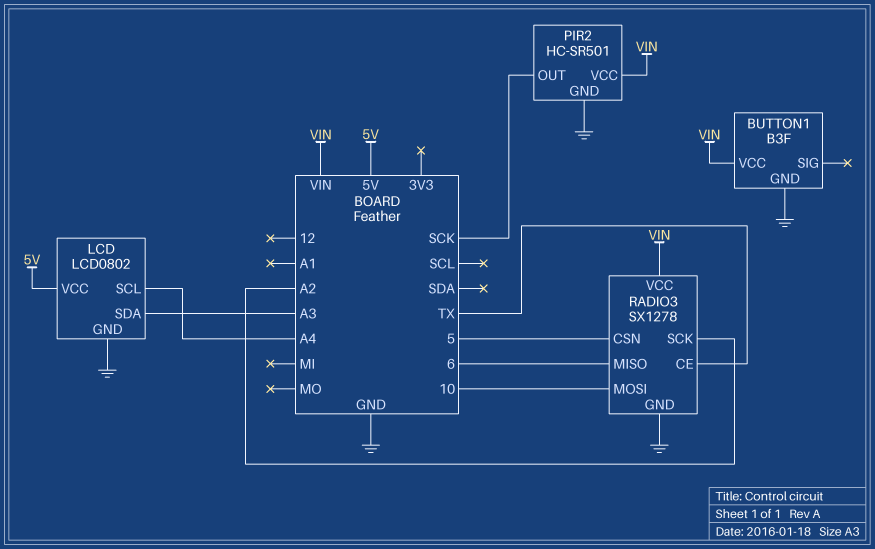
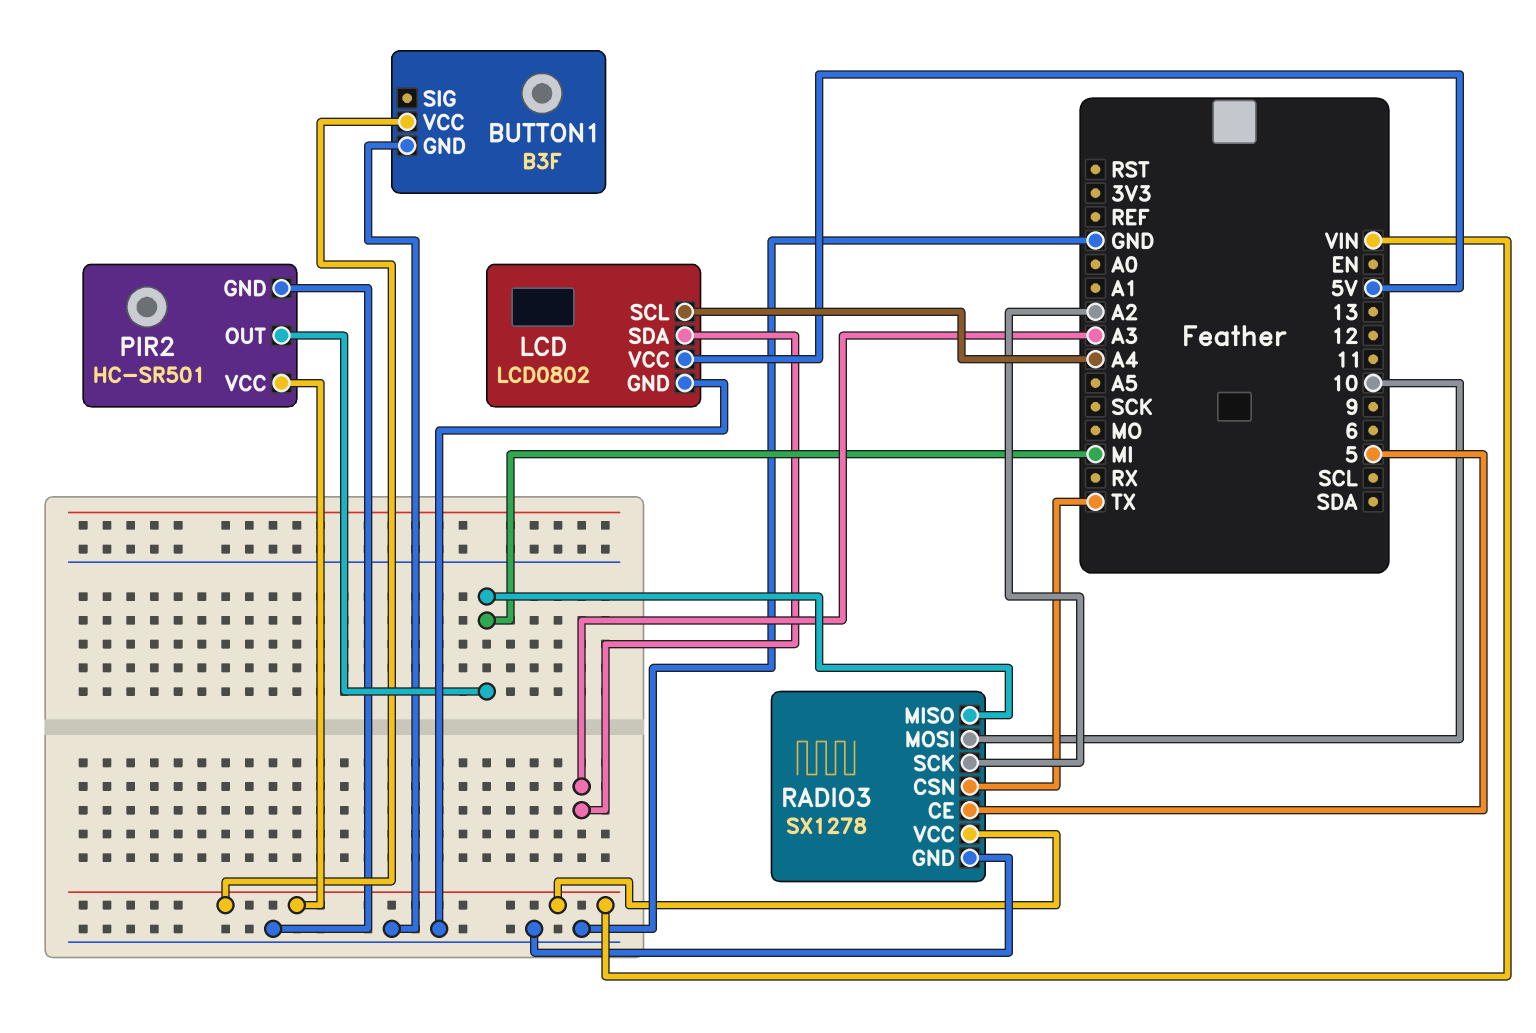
PIR2 pin OUT: SCK -> MI
RADIO3 pin CE: TX -> 5
RADIO3 pin CSN: 5 -> TX
RADIO3 pin MISO: 6 -> MI

